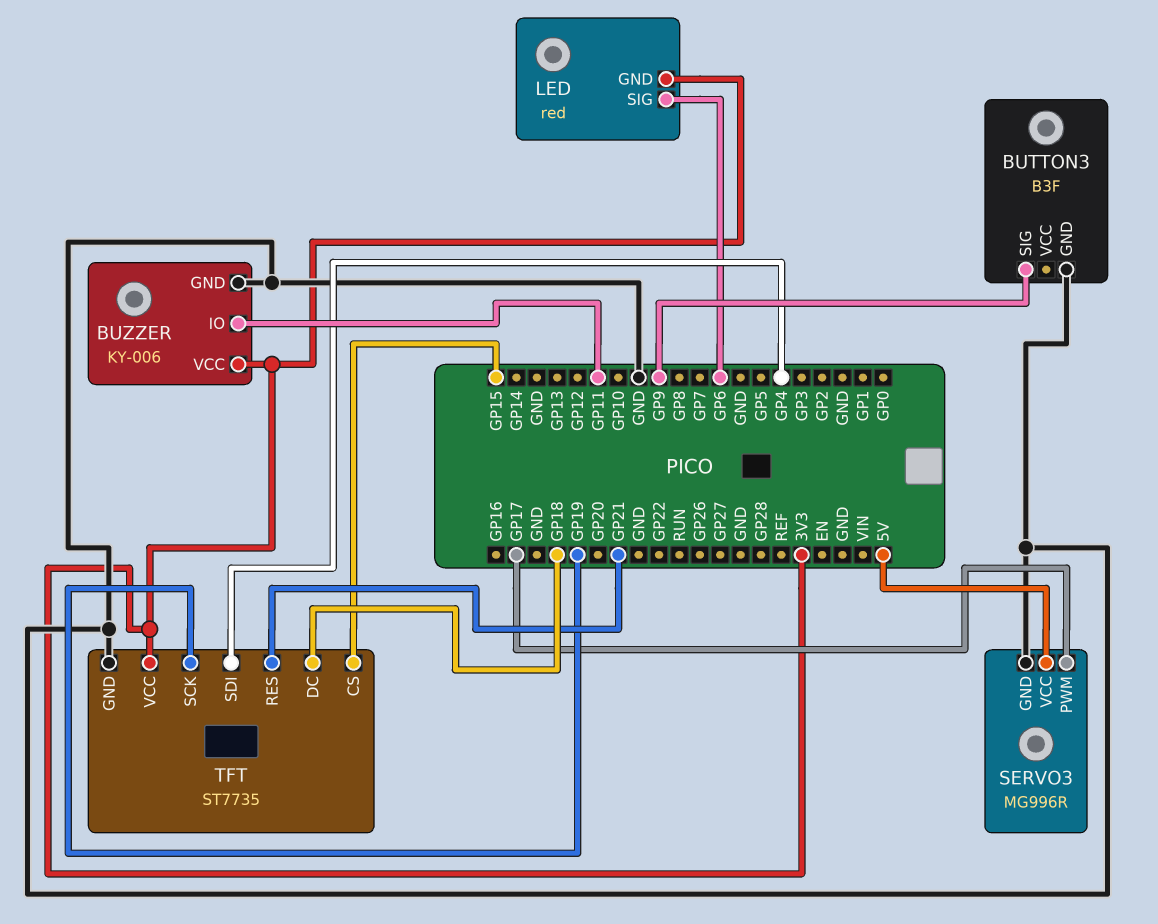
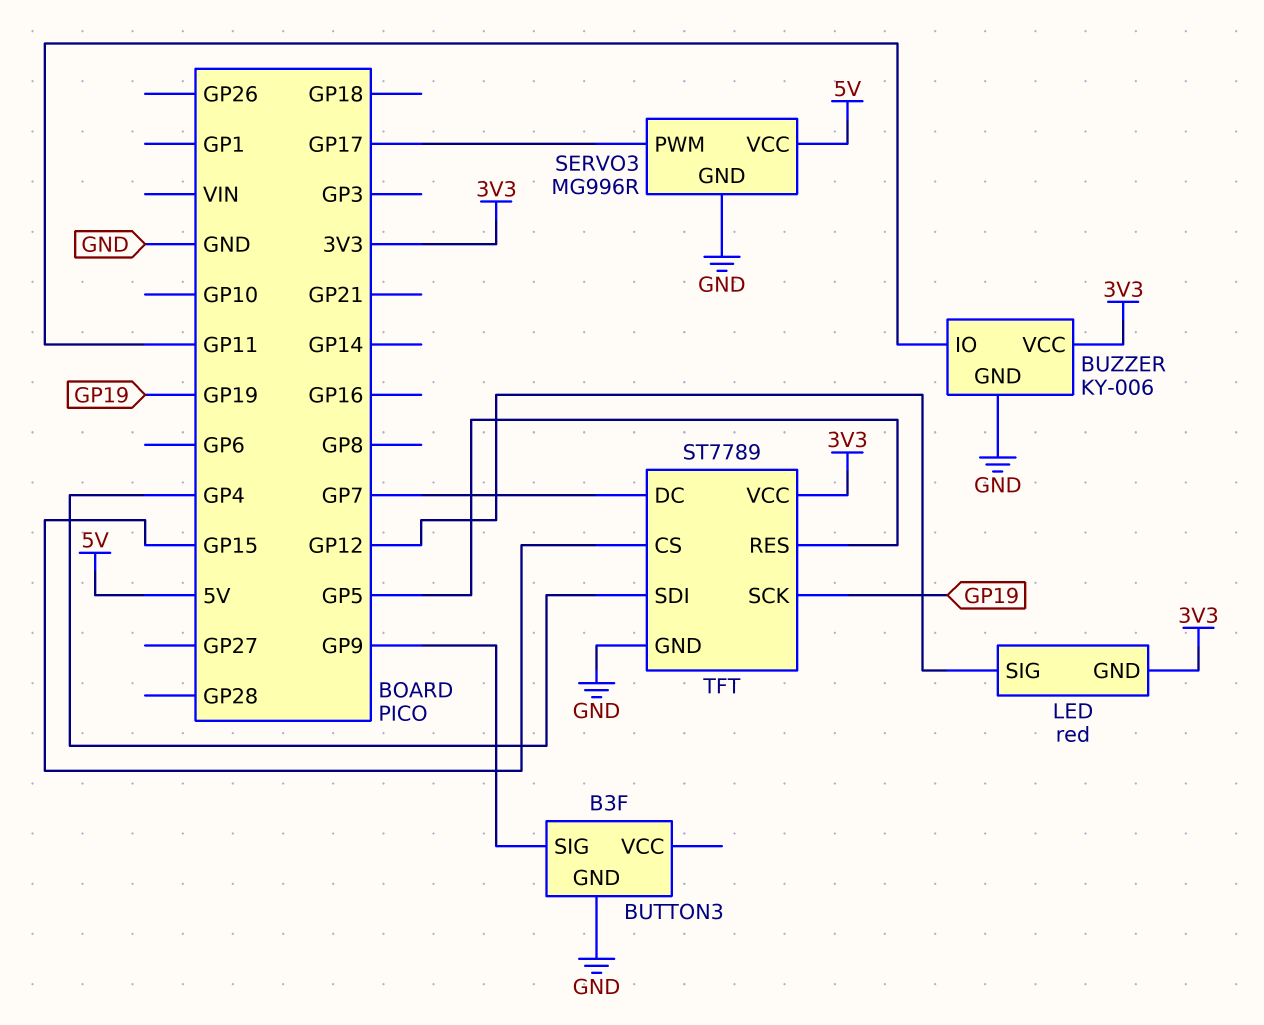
LED pin SIG: GP6 -> GP12
TFT: ST7735 -> ST7789
TFT pin DC: GP18 -> GP7
TFT pin RES: GP21 -> GP5

